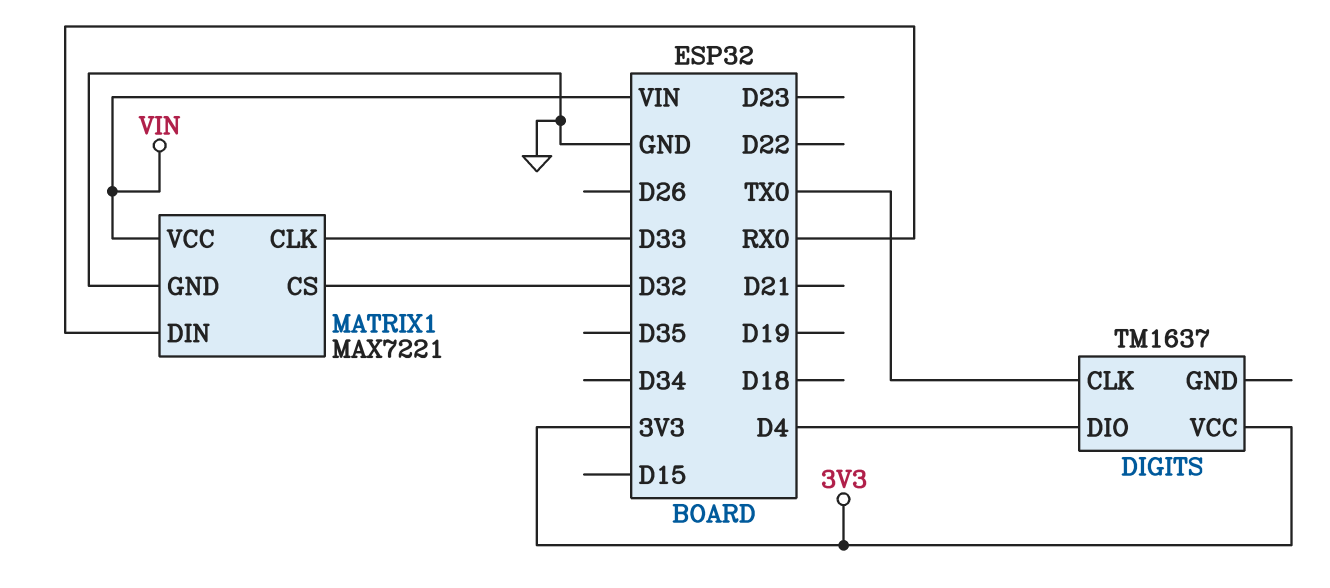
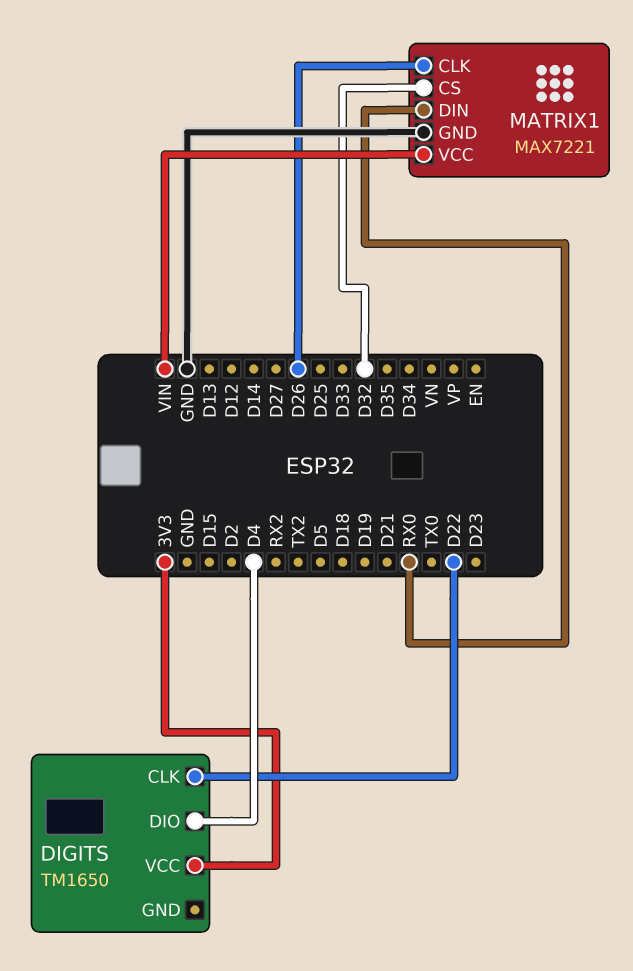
DIGITS: TM1637 -> TM1650
DIGITS pin CLK: TX0 -> D22
MATRIX1 pin CLK: D33 -> D26

